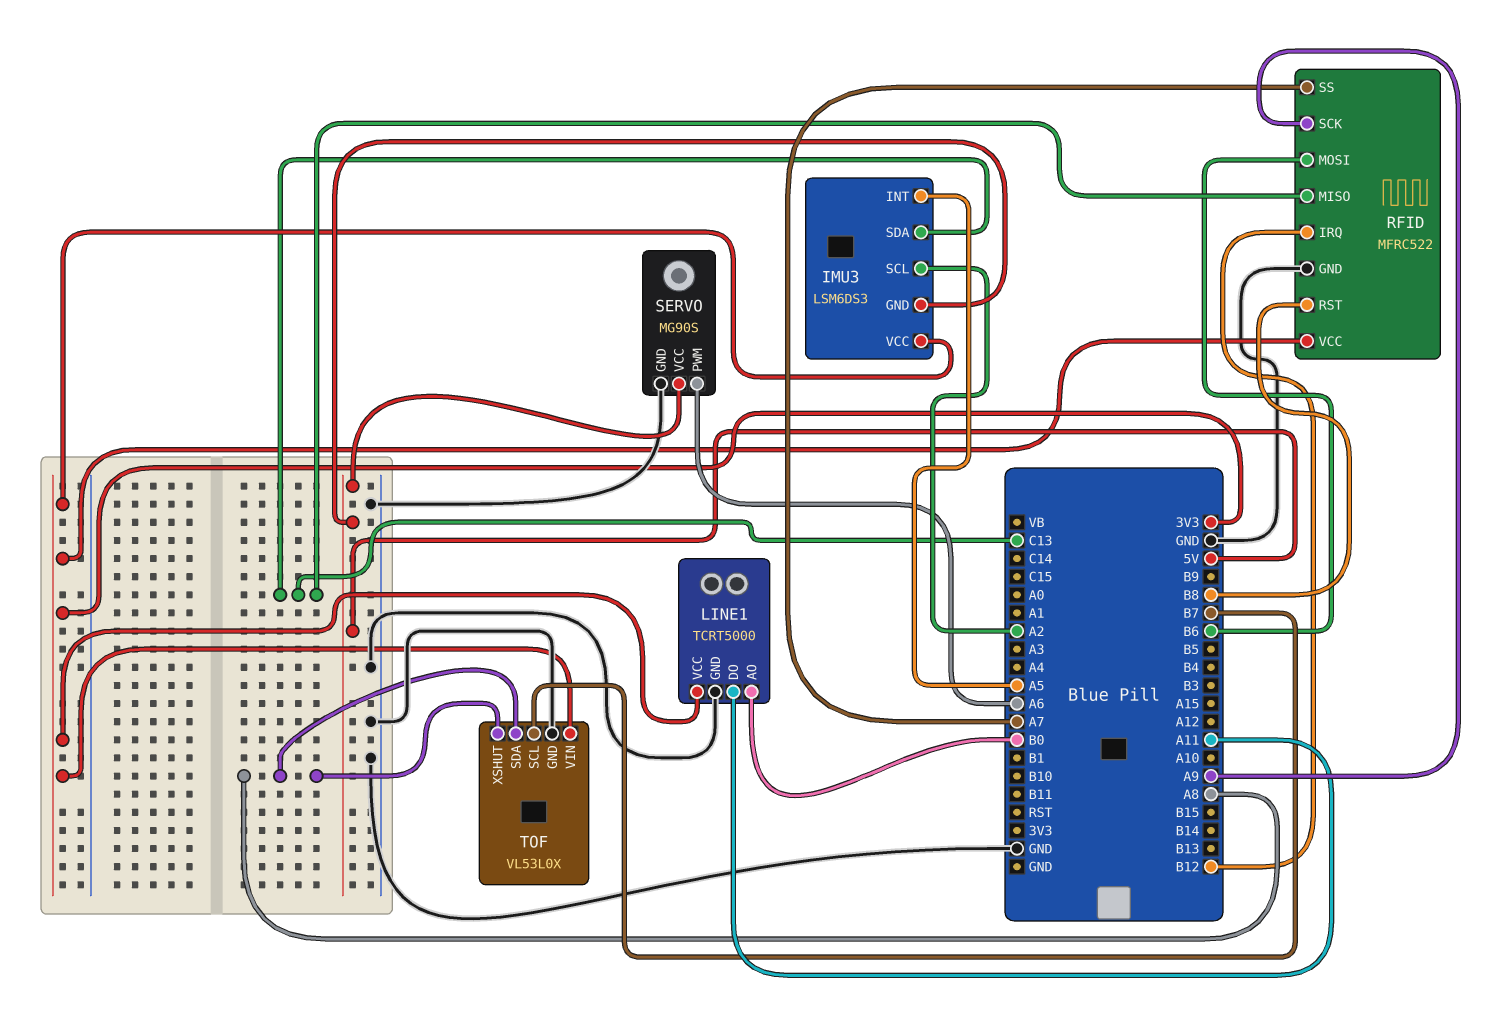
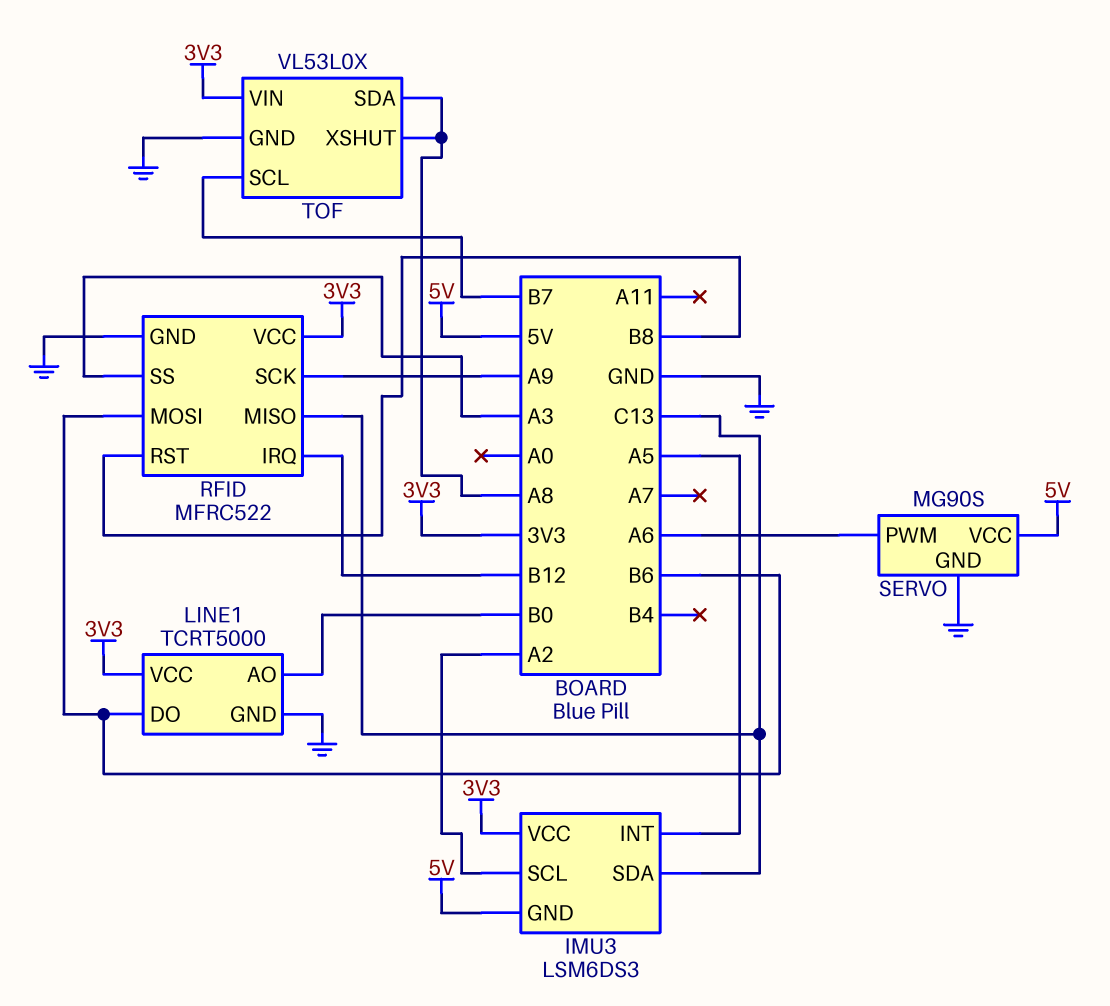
LINE1 pin DO: A11 -> B6
RFID pin SS: A7 -> A3

